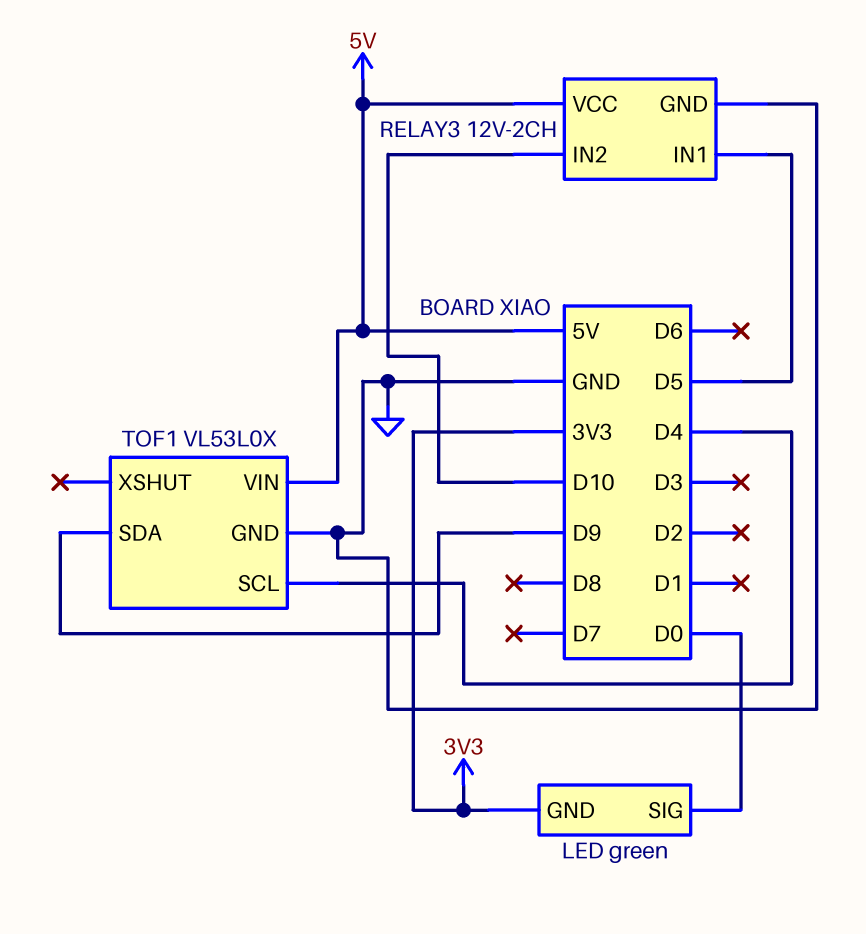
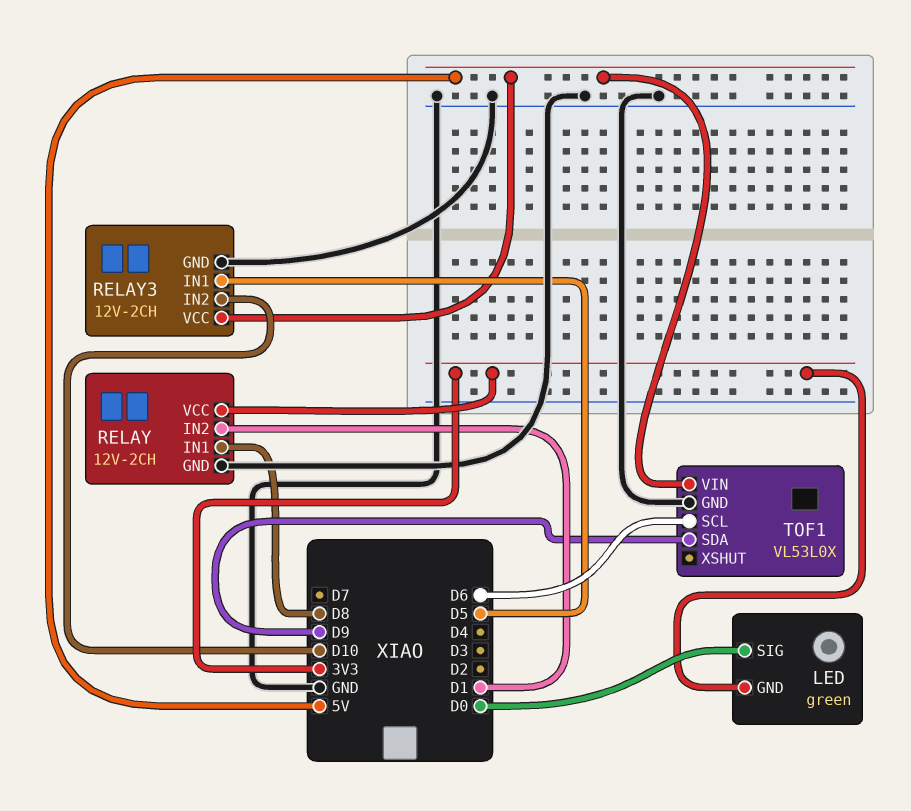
RELAY: none -> 12V-2CH
RELAY pin GND: none -> GND
RELAY pin IN1: none -> D8
RELAY pin IN2: none -> D1
RELAY pin VCC: none -> 3V3
TOF1 pin SCL: D4 -> D6

